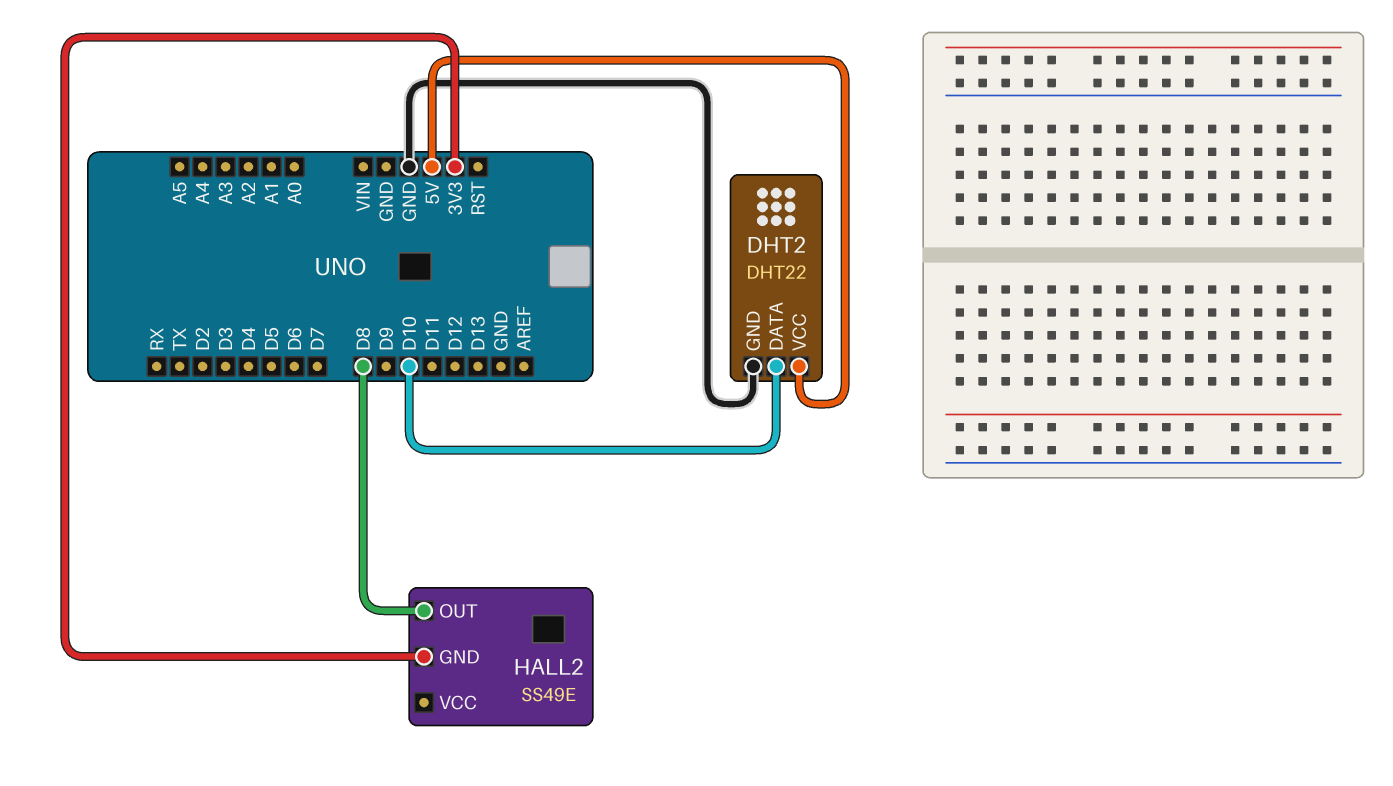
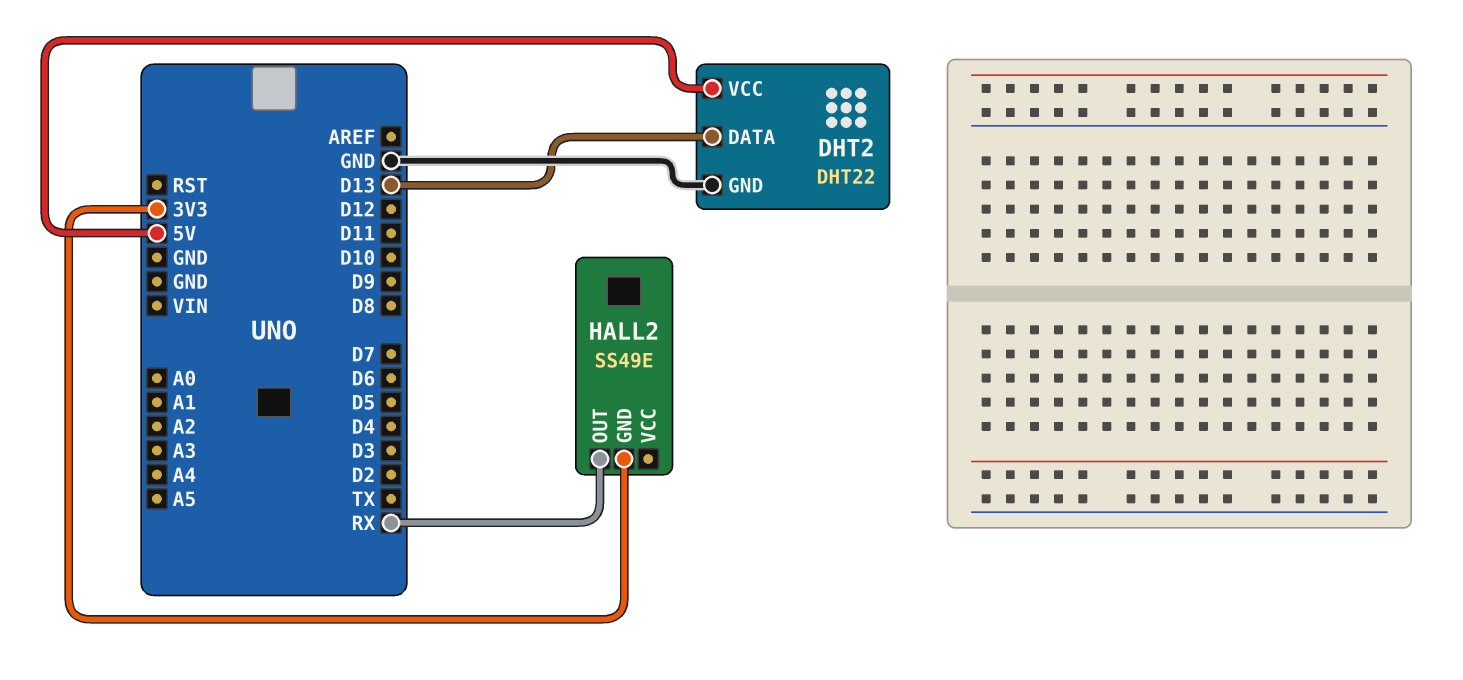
DHT2 pin DATA: D10 -> D13
HALL2 pin OUT: D8 -> RX

